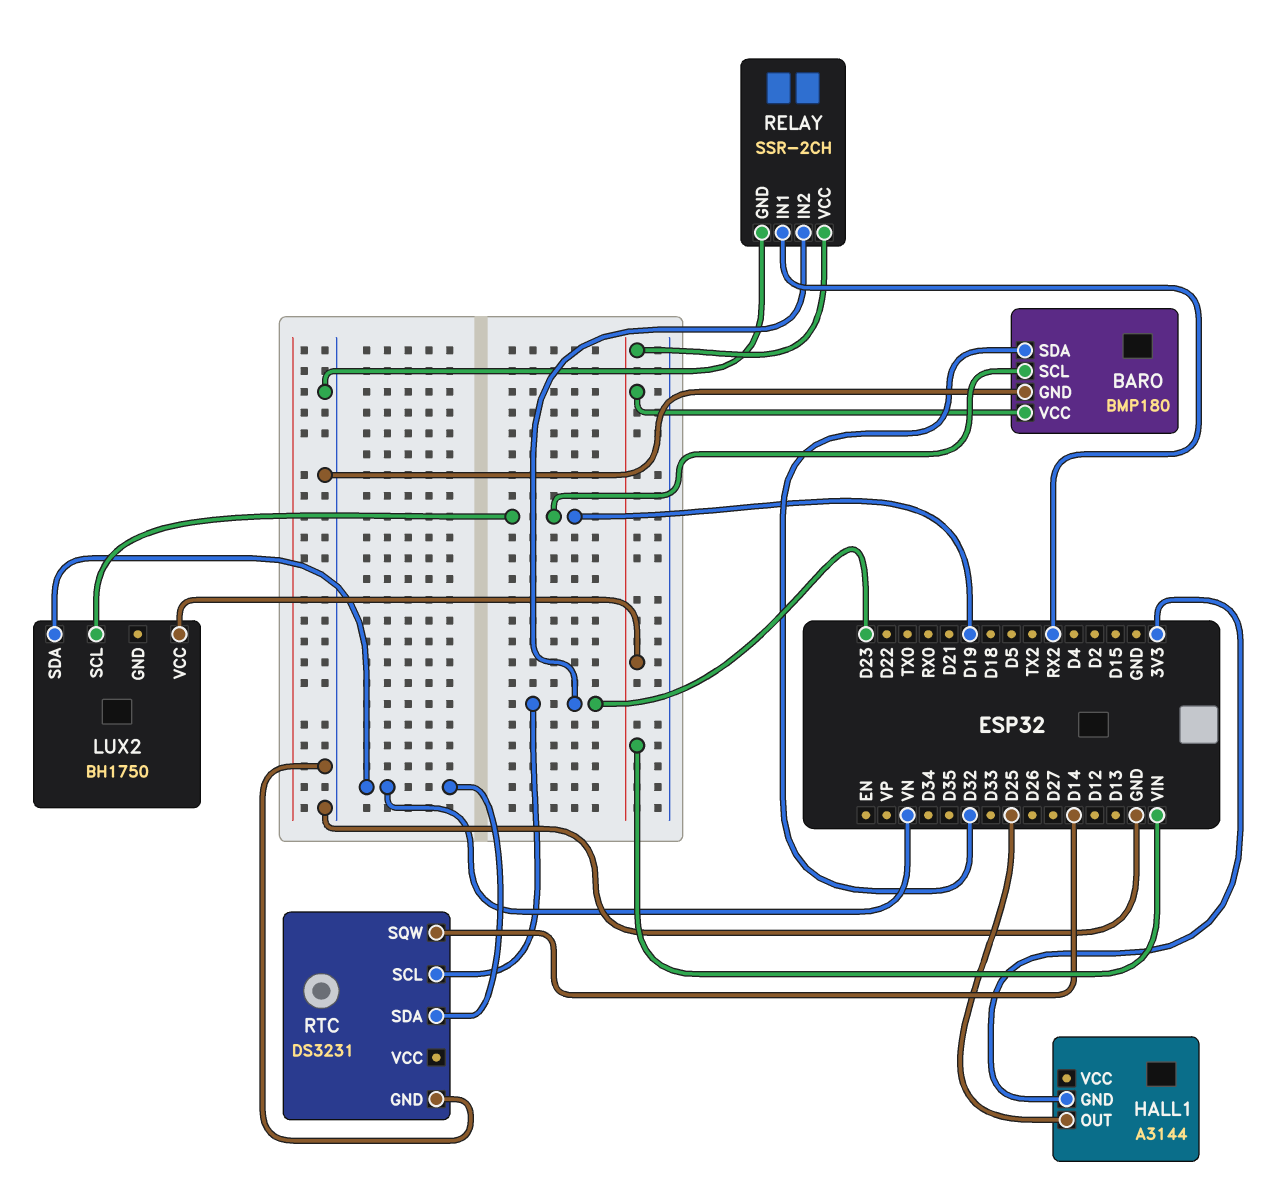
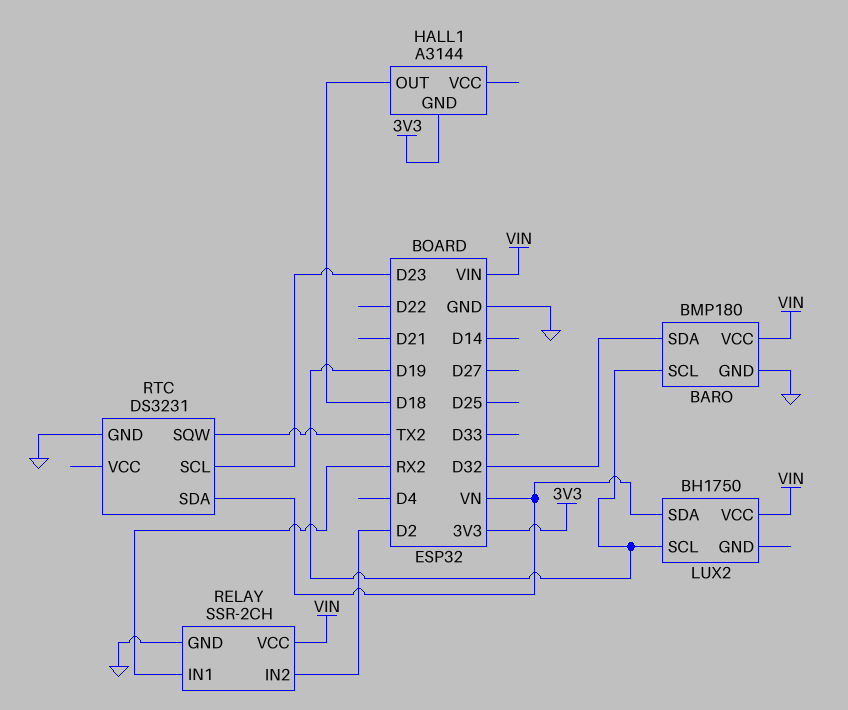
HALL1 pin OUT: D25 -> D18
RELAY pin IN2: D23 -> D2
RTC pin SQW: D14 -> TX2

